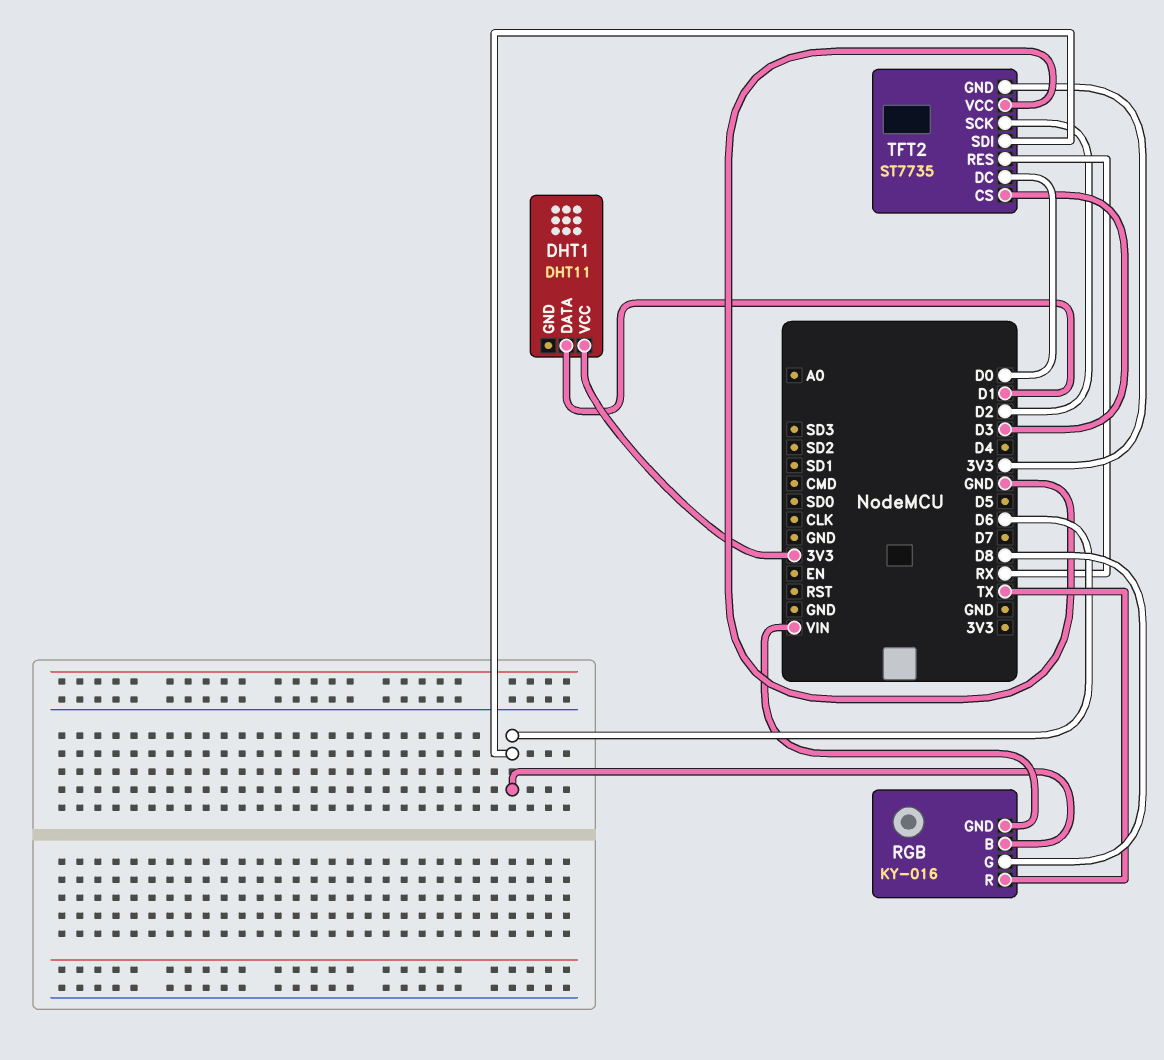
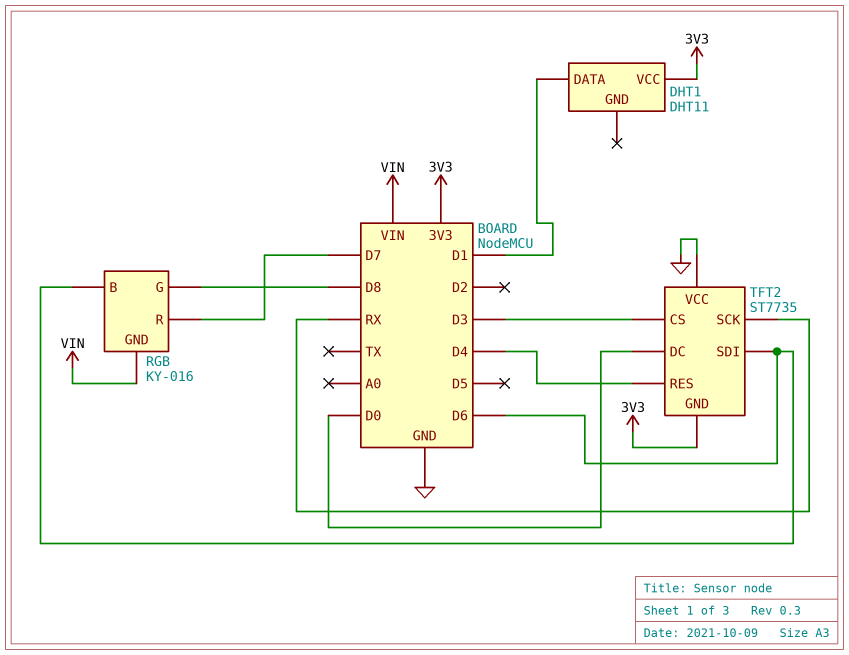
RGB pin R: TX -> D7
TFT2 pin RES: RX -> D4
TFT2 pin SCK: D2 -> RX

